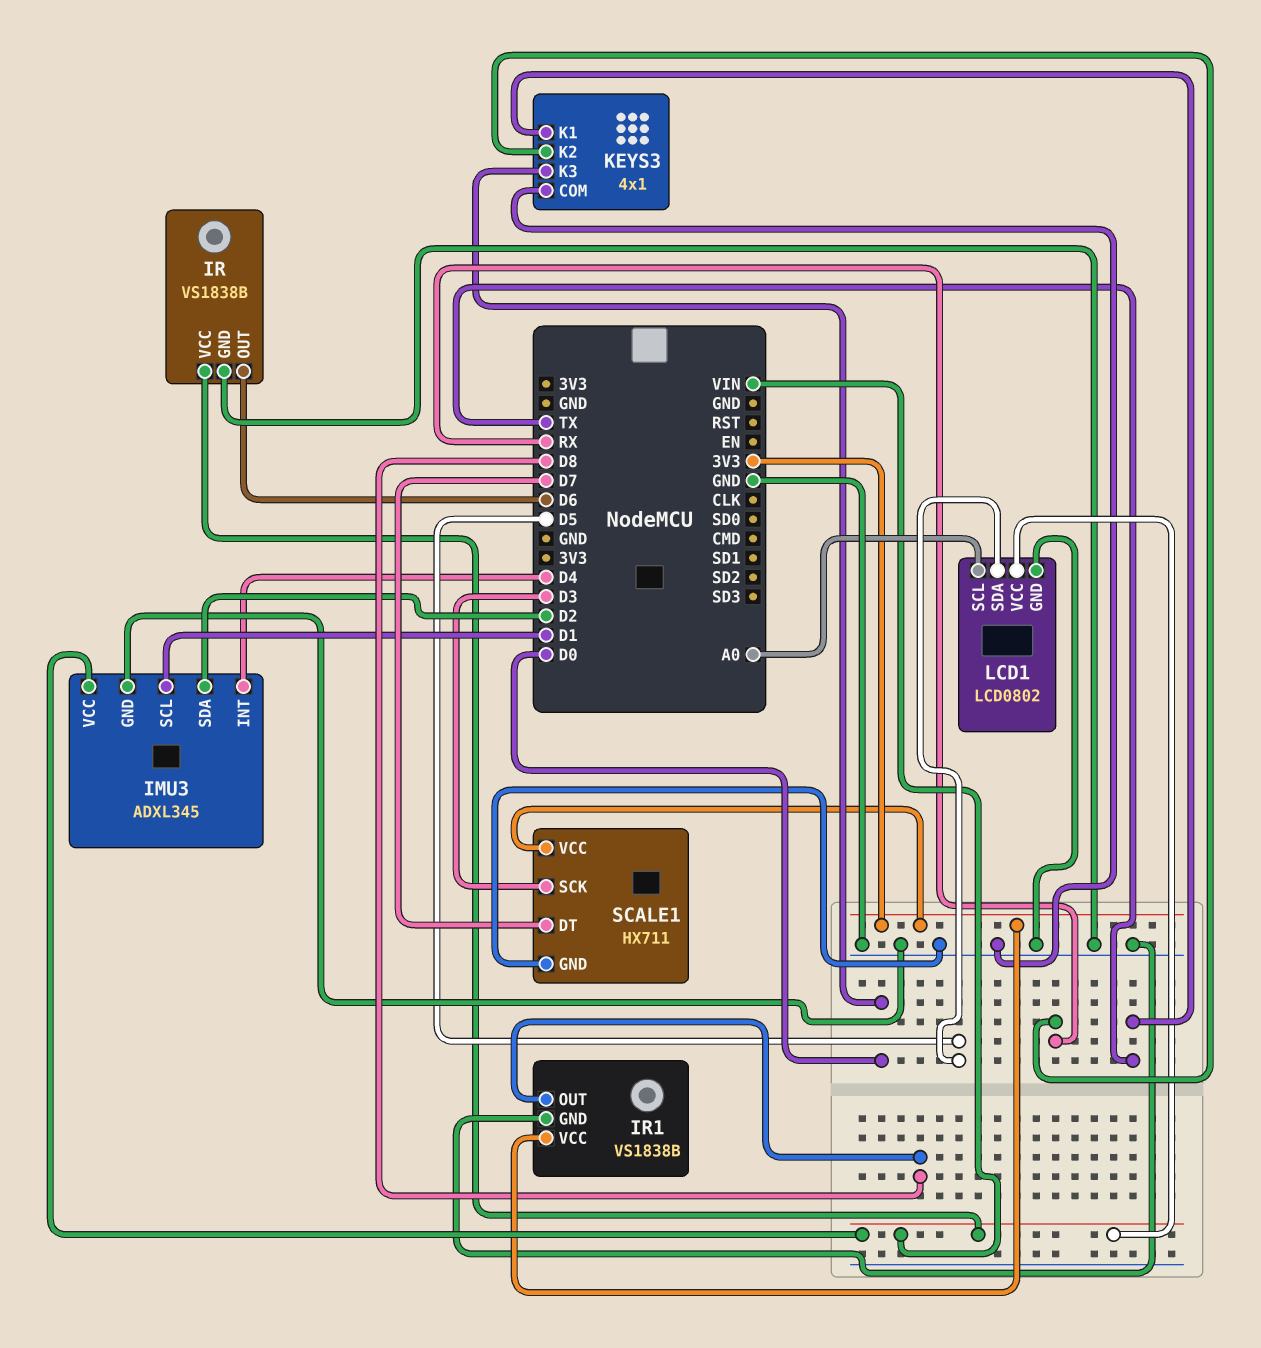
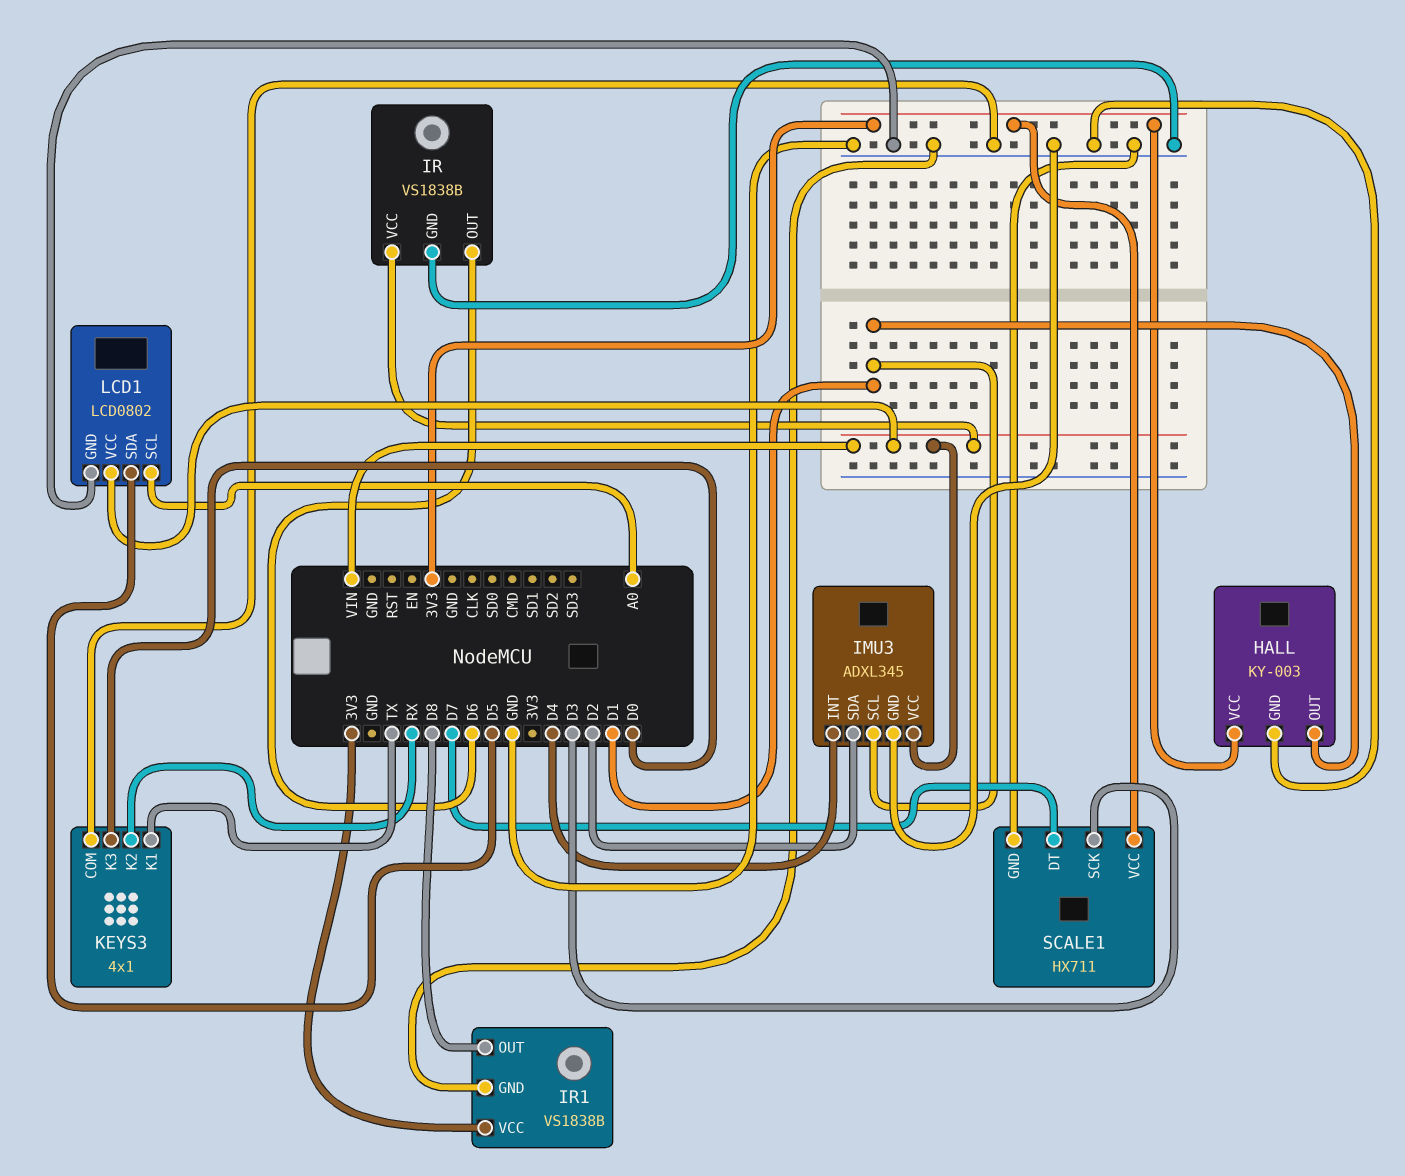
HALL: none -> KY-003
HALL pin GND: none -> GND
HALL pin OUT: none -> D1
HALL pin VCC: none -> 3V3

